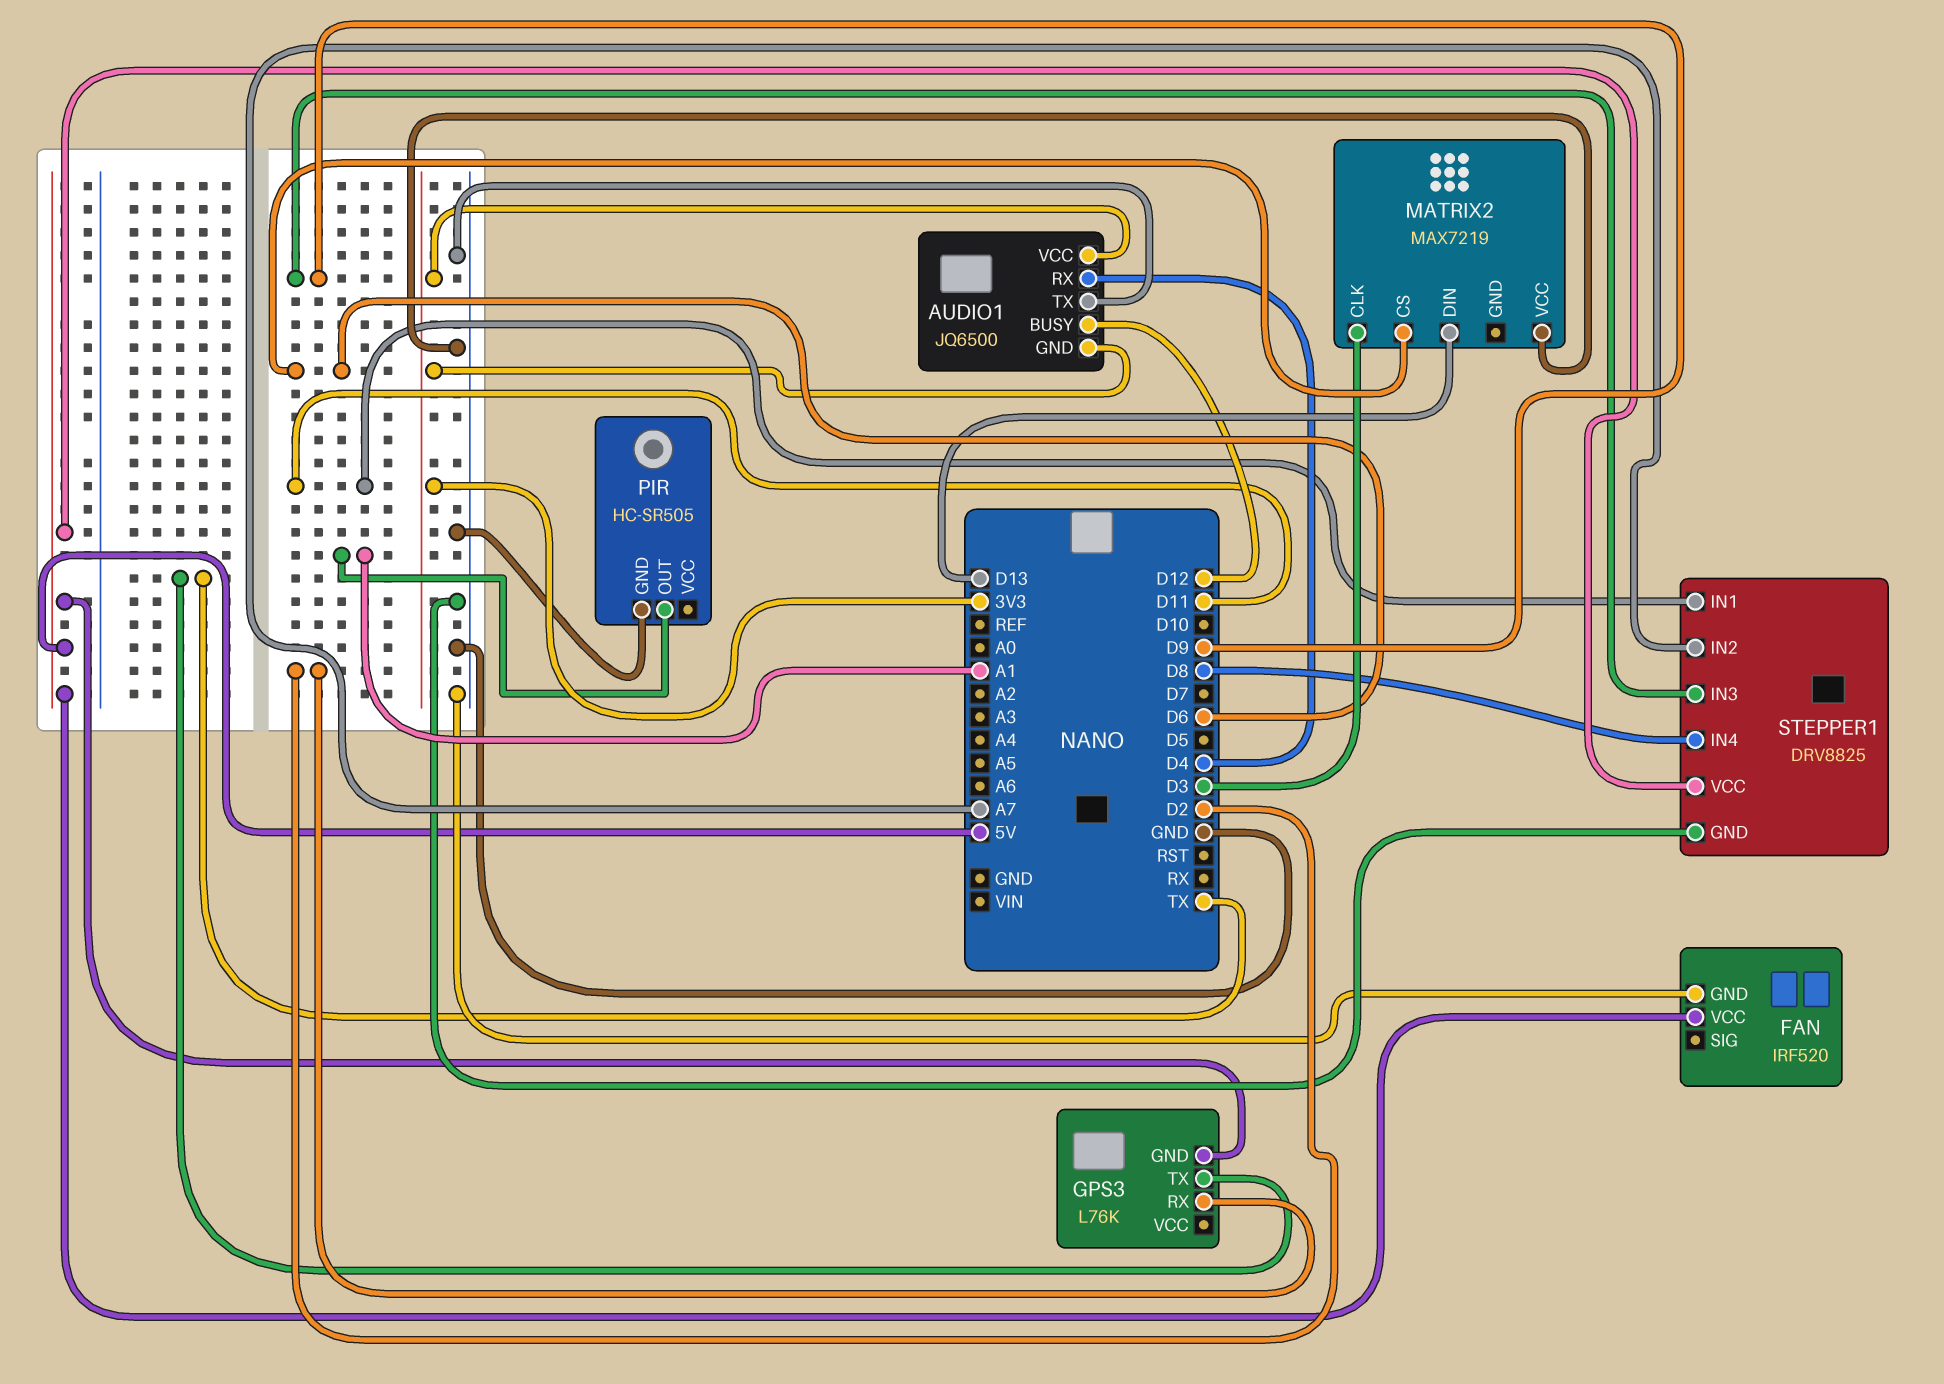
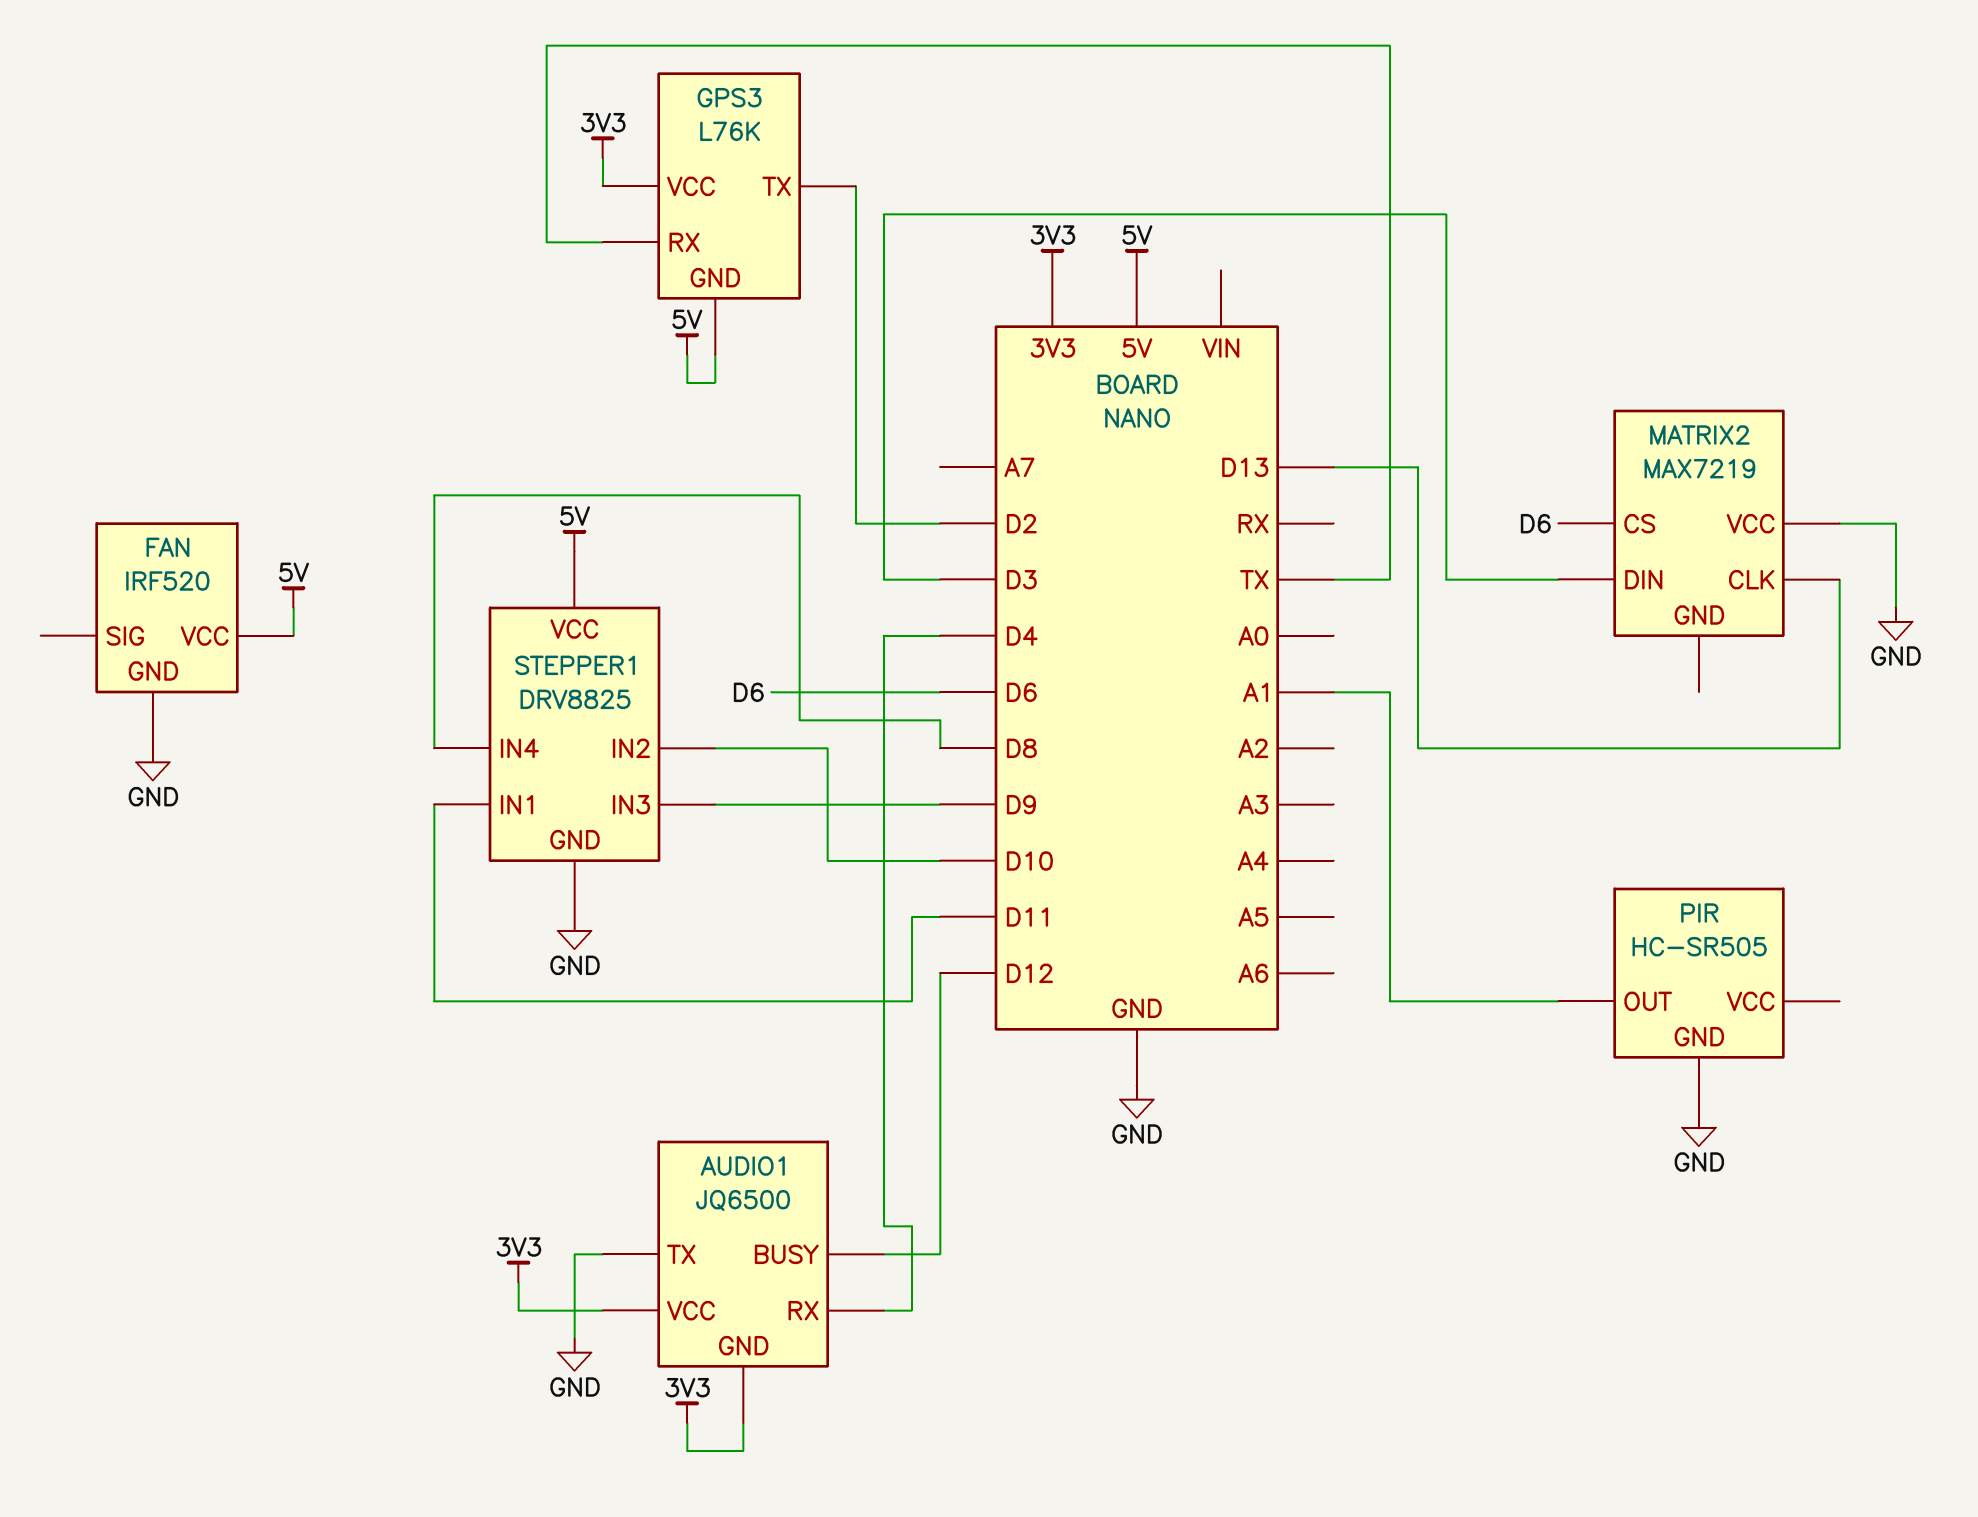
GPS3 pin RX: D2 -> TX
GPS3 pin TX: TX -> D2
GPS3 pin VCC: none -> 3V3
MATRIX2 pin CLK: D3 -> D13
MATRIX2 pin DIN: D13 -> D3
STEPPER1 pin IN2: A7 -> D10

